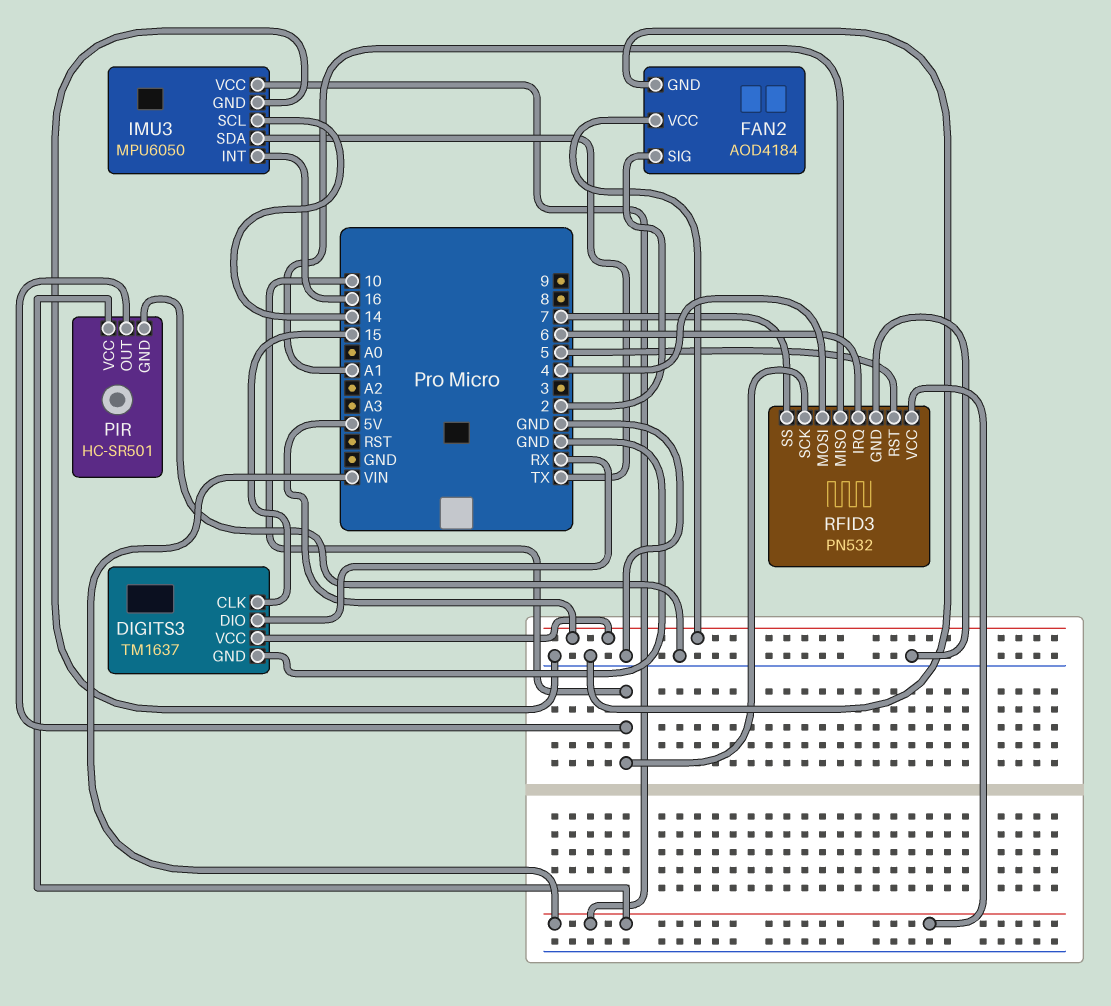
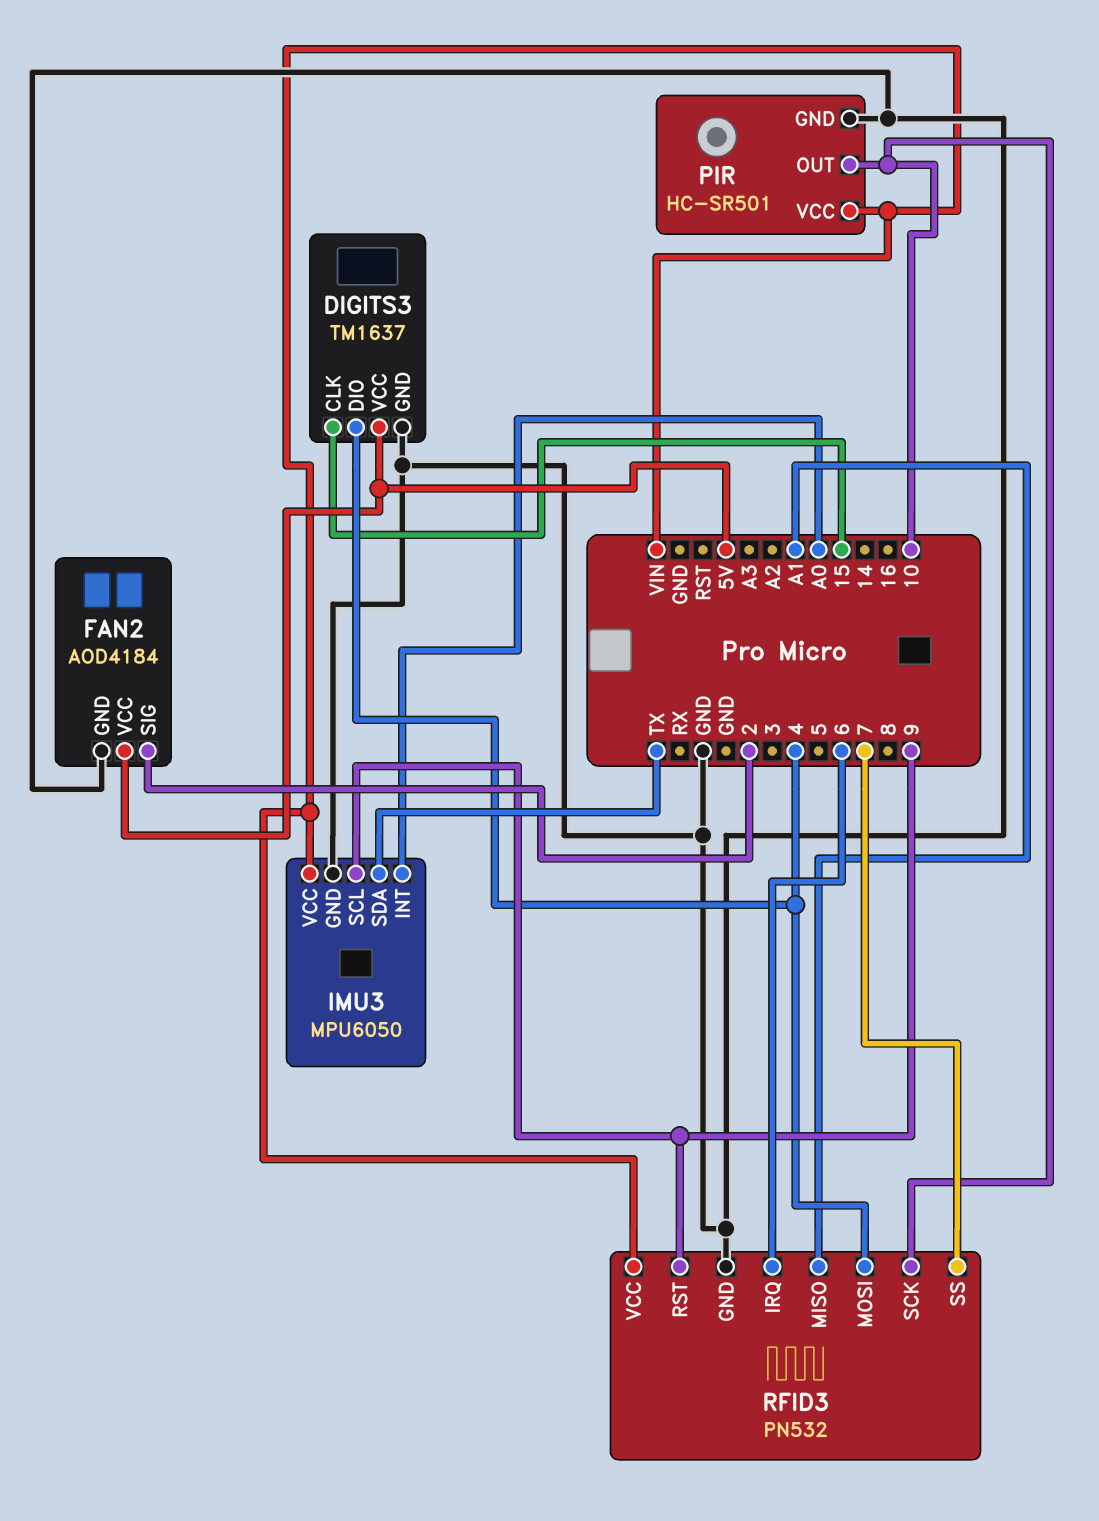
DIGITS3 pin DIO: RX -> 4
IMU3 pin INT: 16 -> A0
IMU3 pin SCL: 14 -> 9
RFID3 pin RST: 5 -> 9

